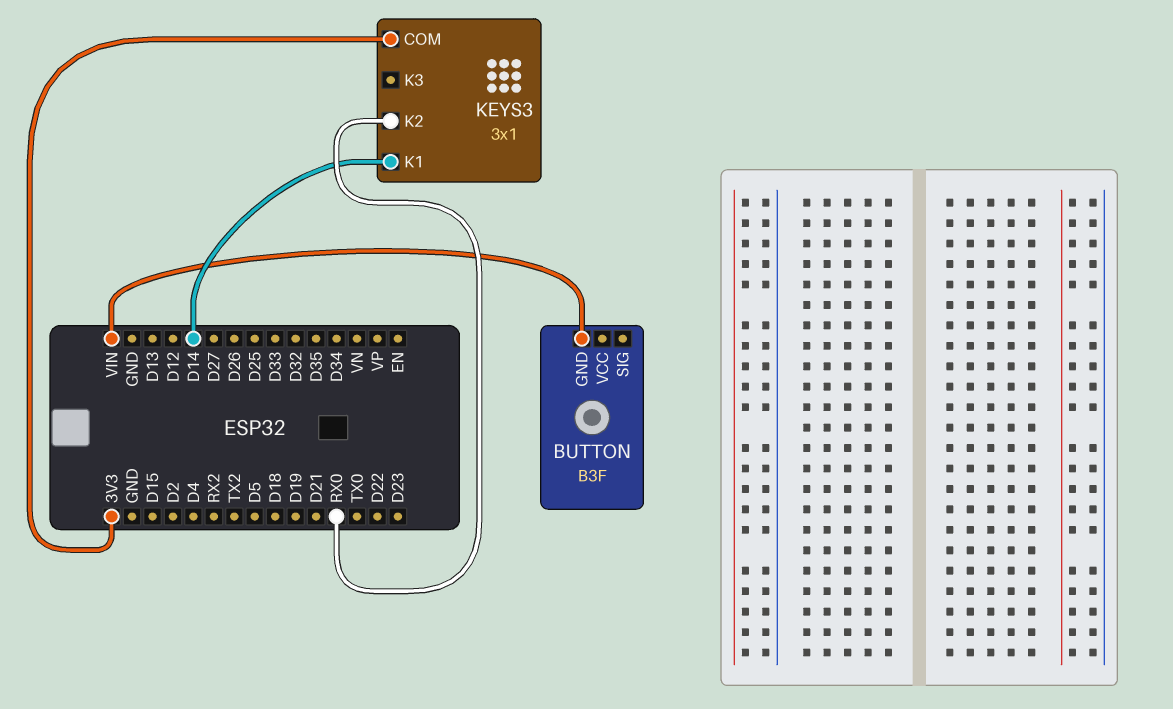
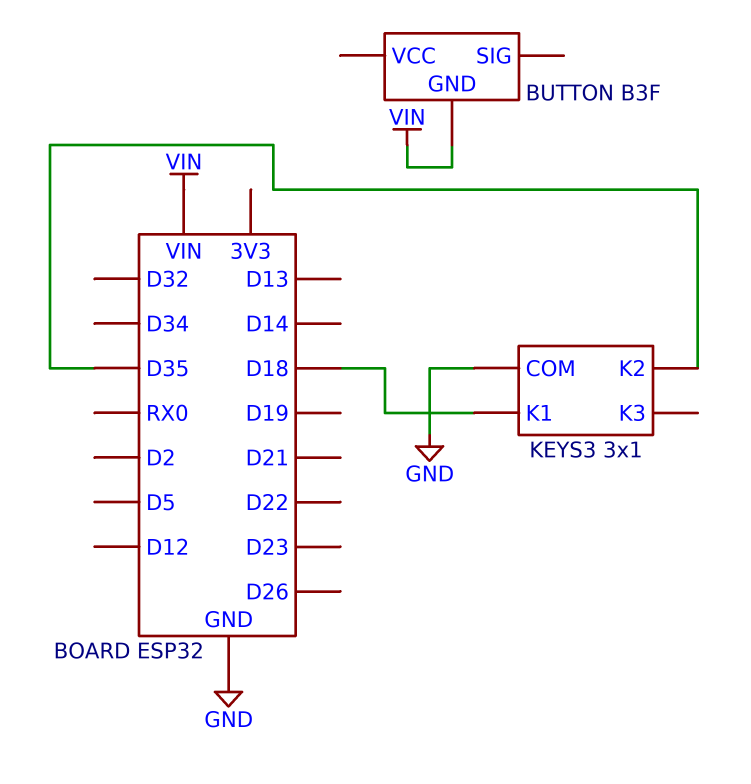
KEYS3 pin COM: 3V3 -> GND
KEYS3 pin K1: D14 -> D18
KEYS3 pin K2: RX0 -> D35

